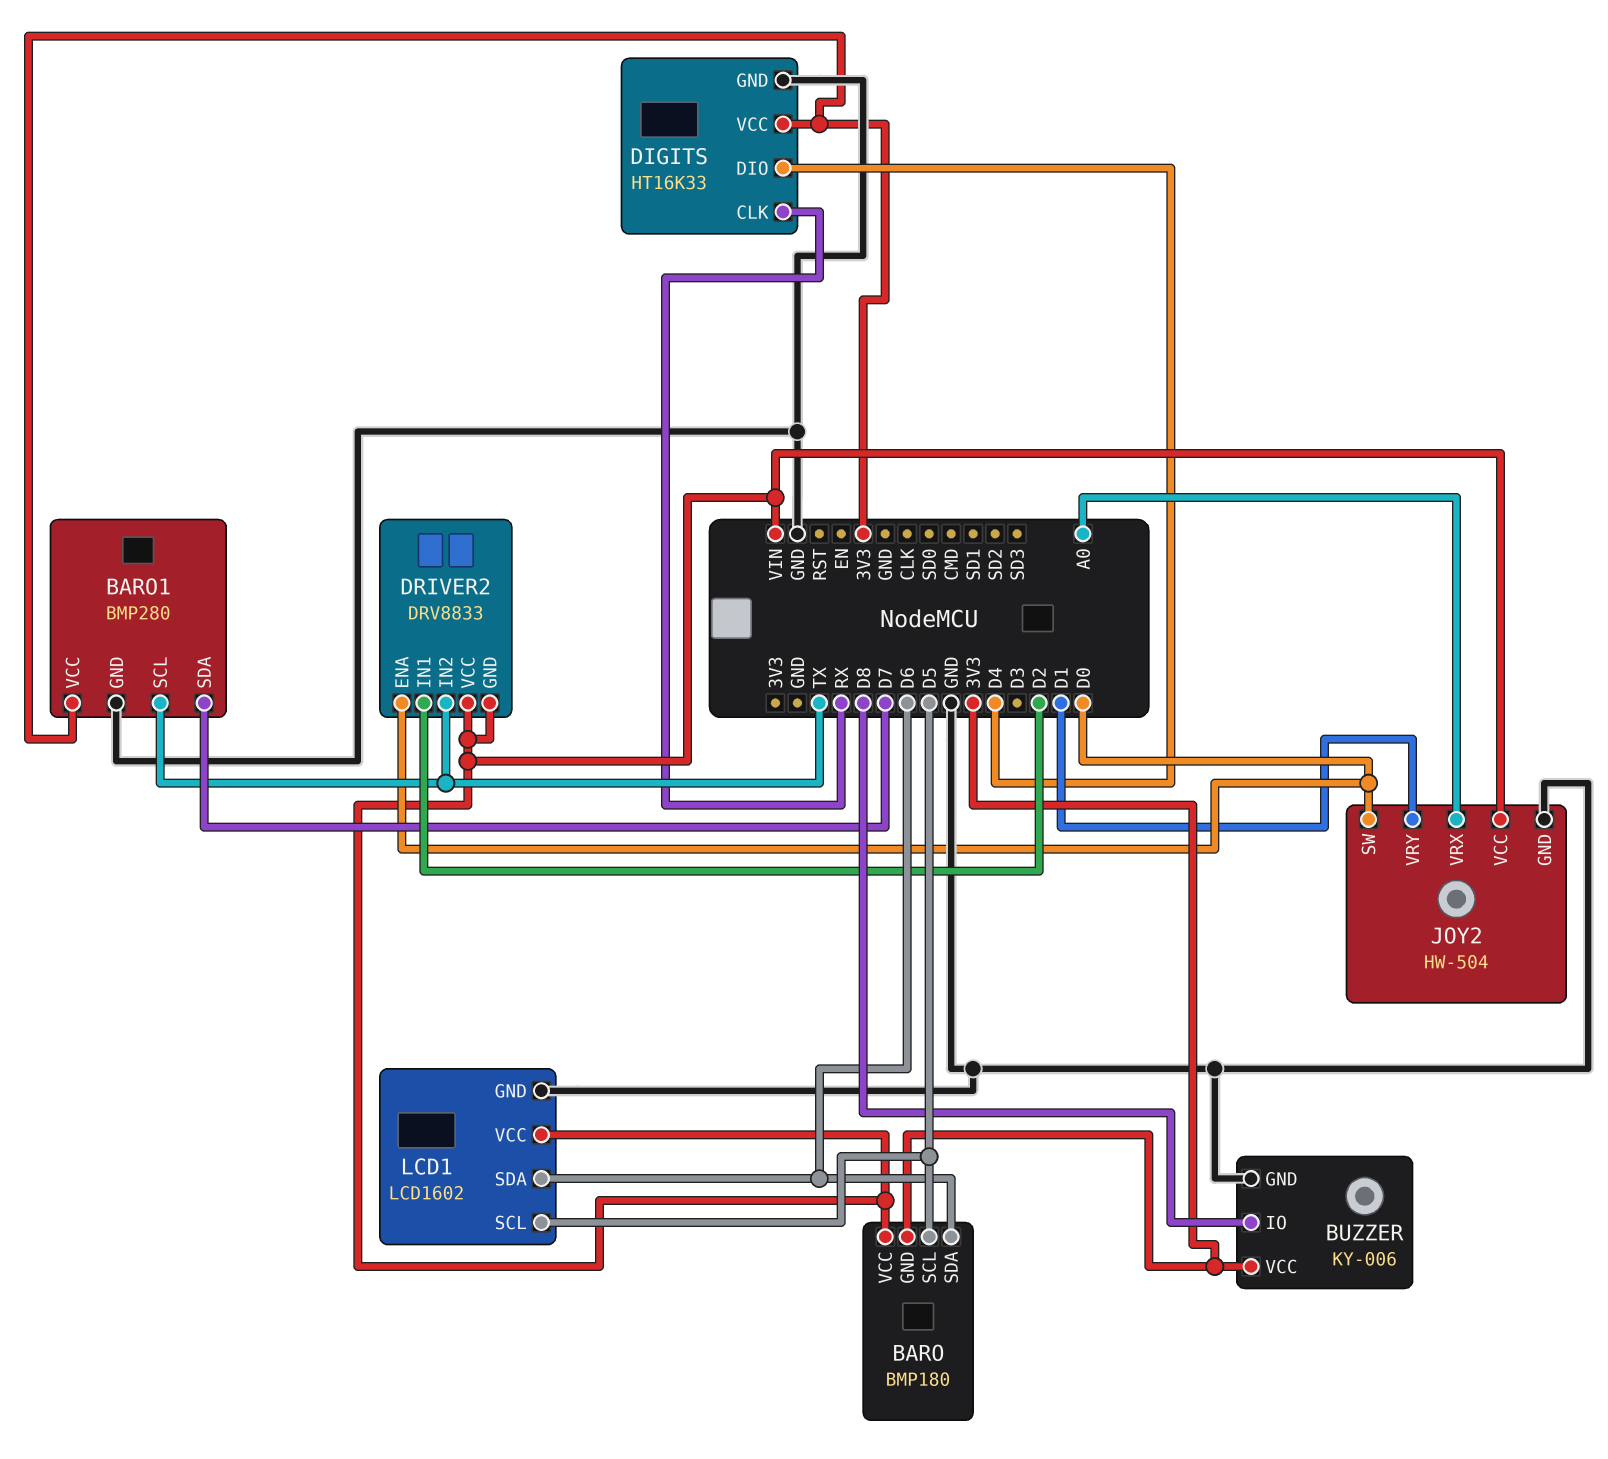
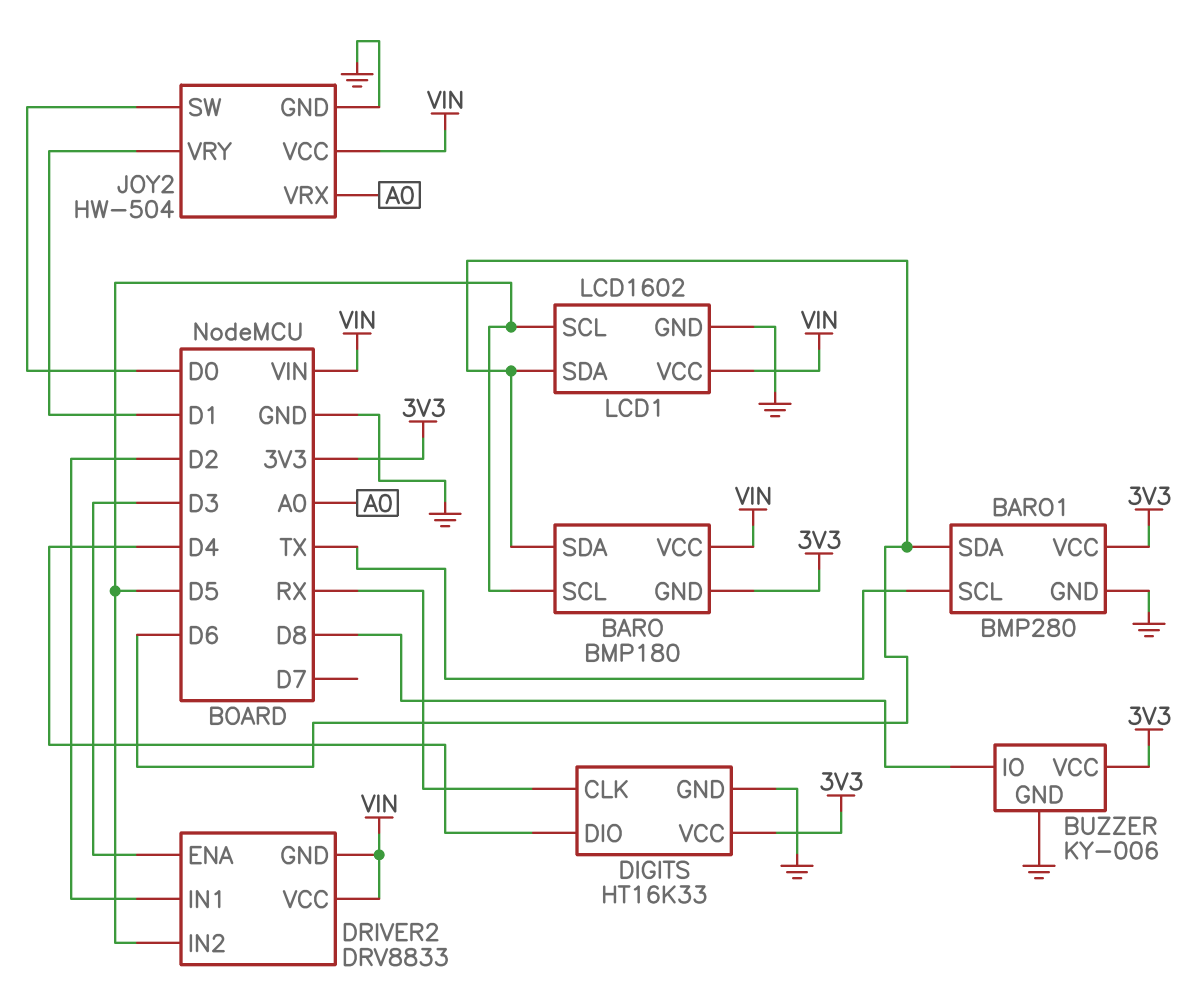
BARO1 pin SDA: D7 -> D6
DRIVER2 pin ENA: D0 -> D3
DRIVER2 pin IN2: TX -> D5

